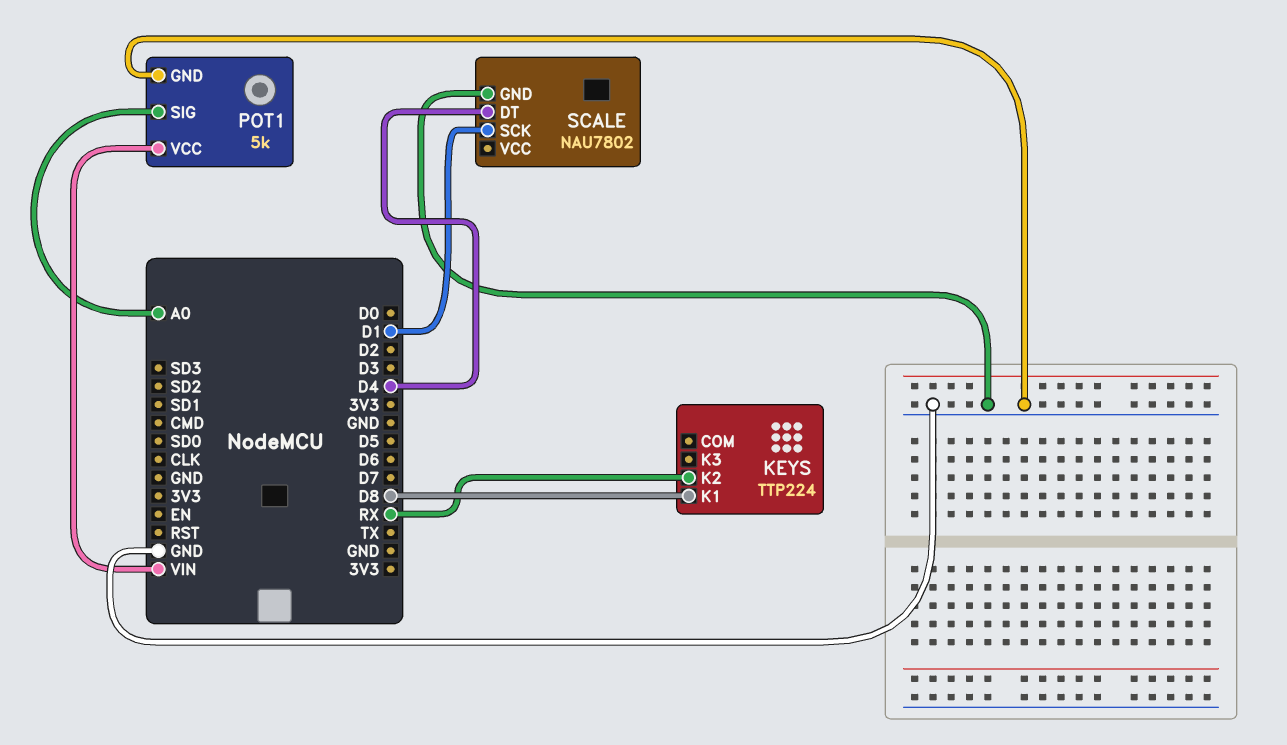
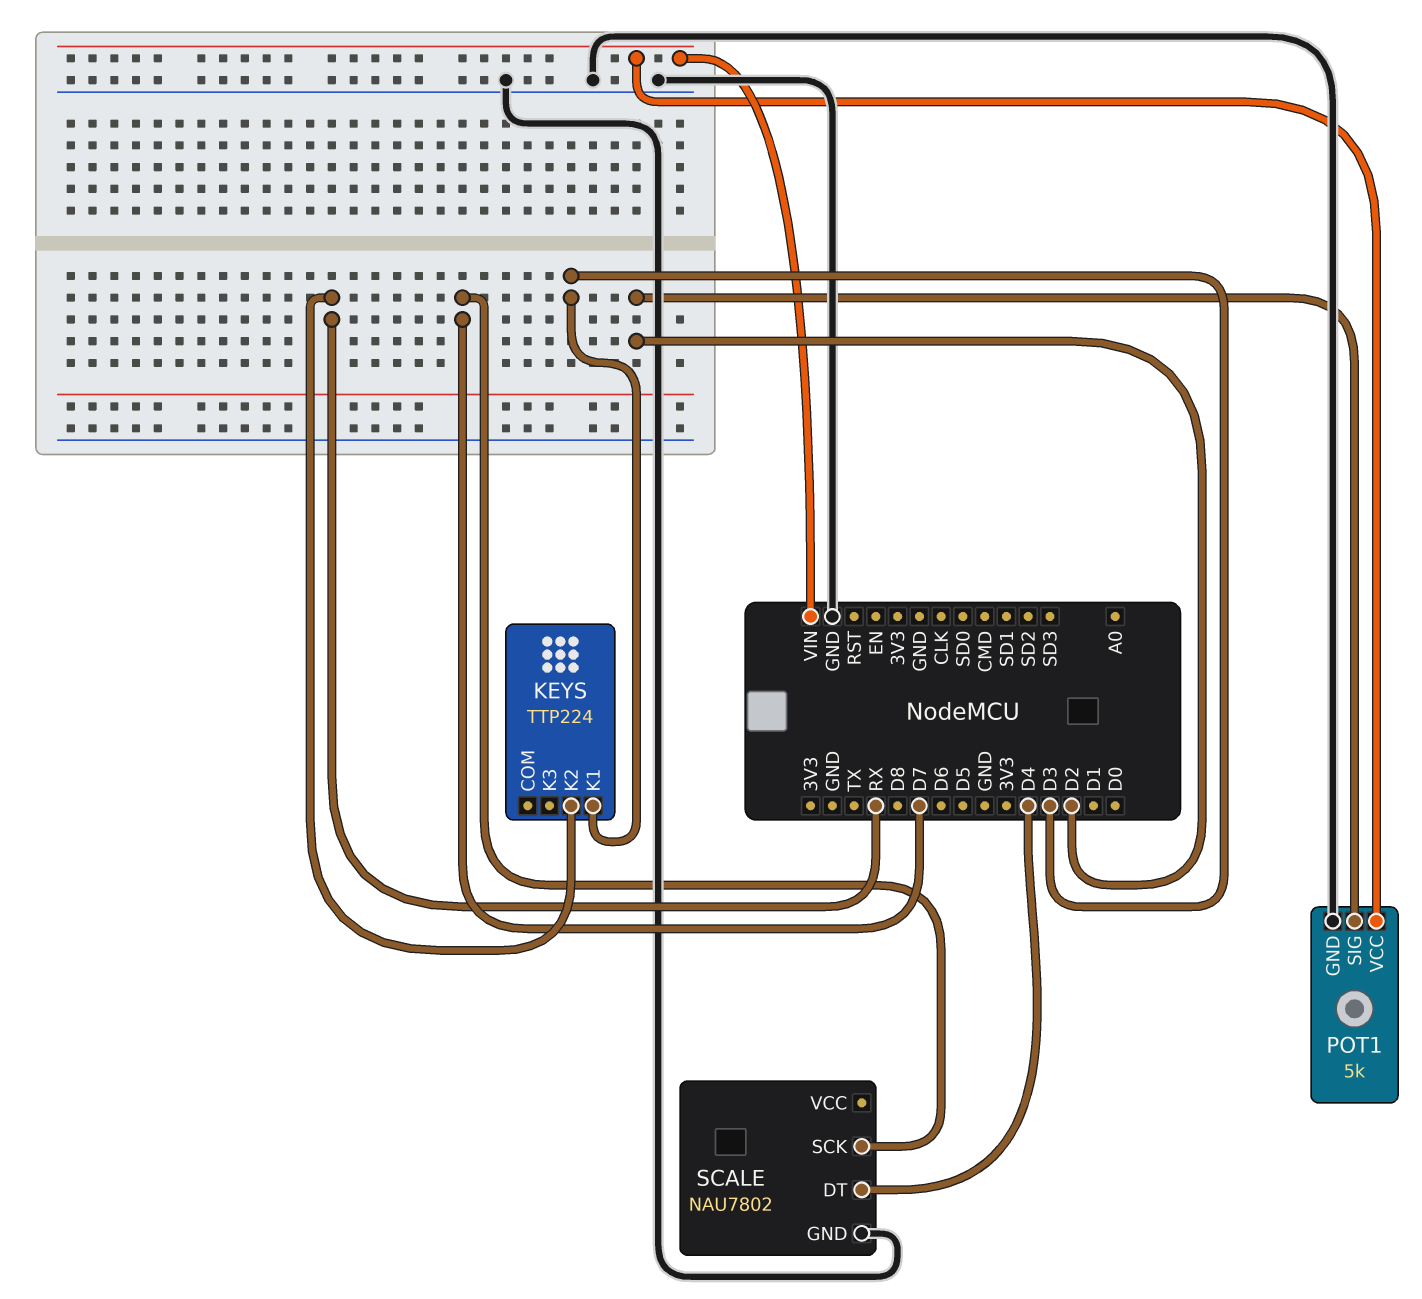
KEYS pin K1: D8 -> D3
POT1 pin SIG: A0 -> D2
SCALE pin SCK: D1 -> D7

